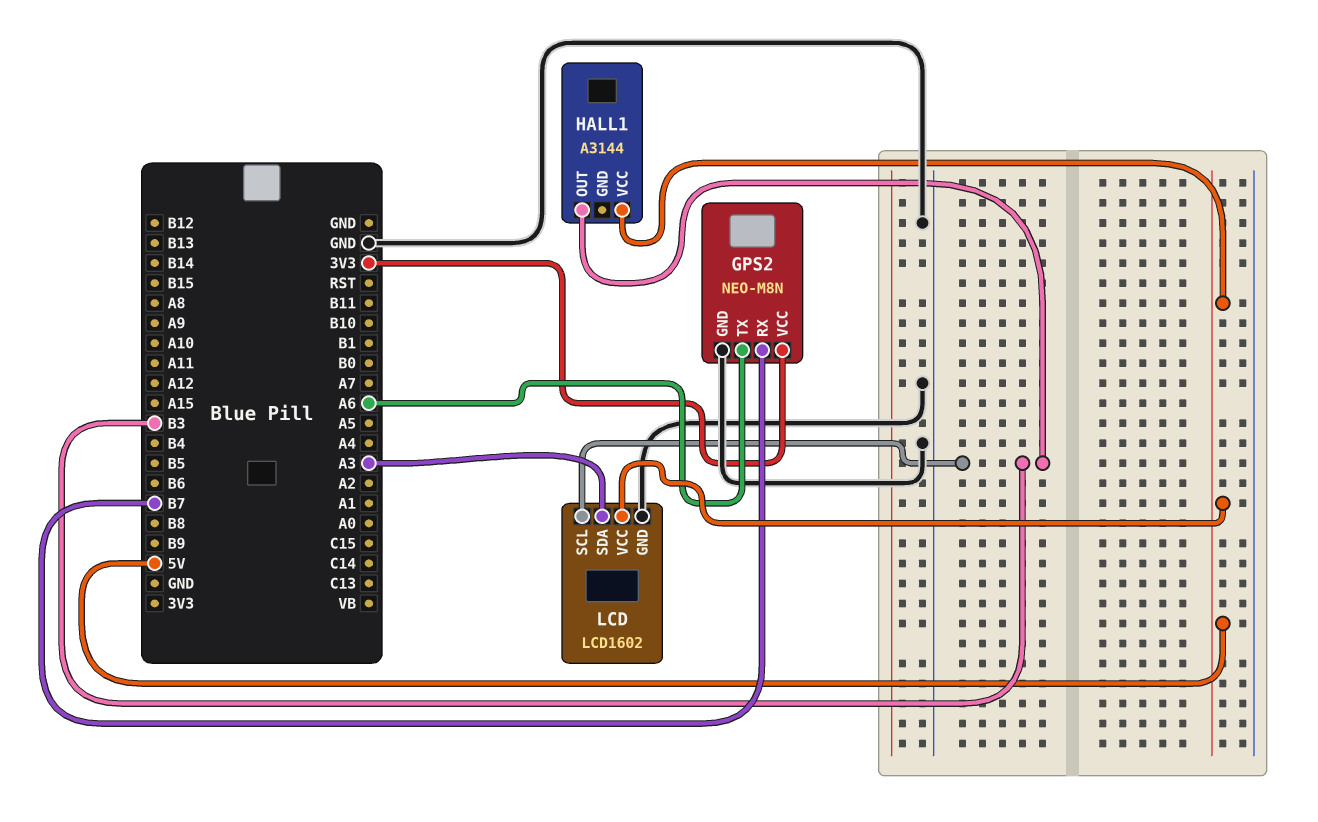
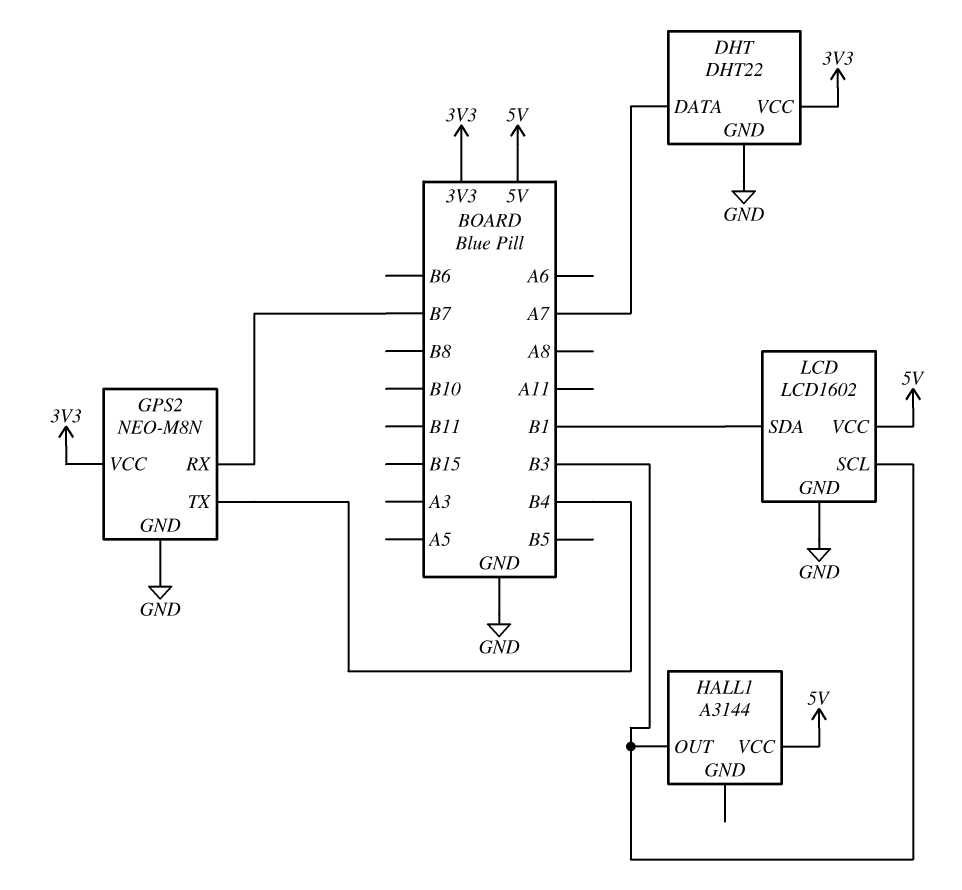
DHT: none -> DHT22
DHT pin DATA: none -> A7
DHT pin GND: none -> GND
DHT pin VCC: none -> 3V3
GPS2 pin TX: A6 -> B4
LCD pin SDA: A3 -> B1

